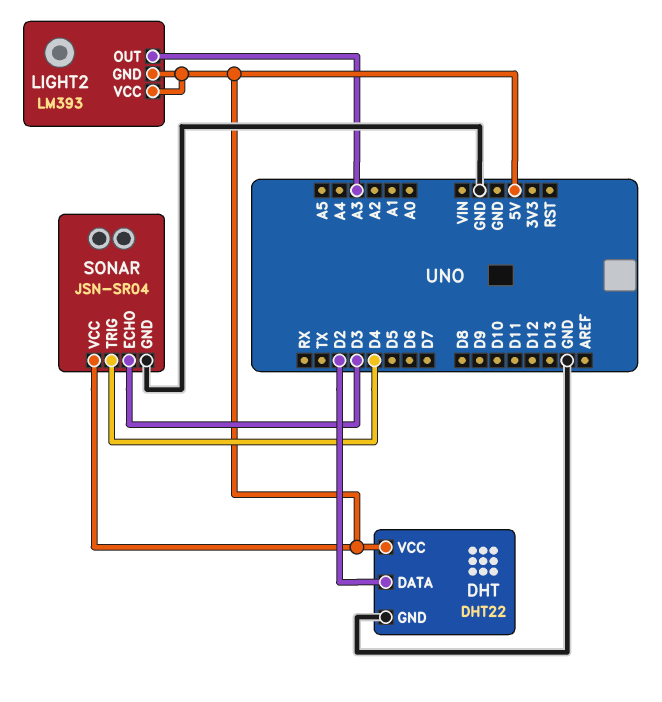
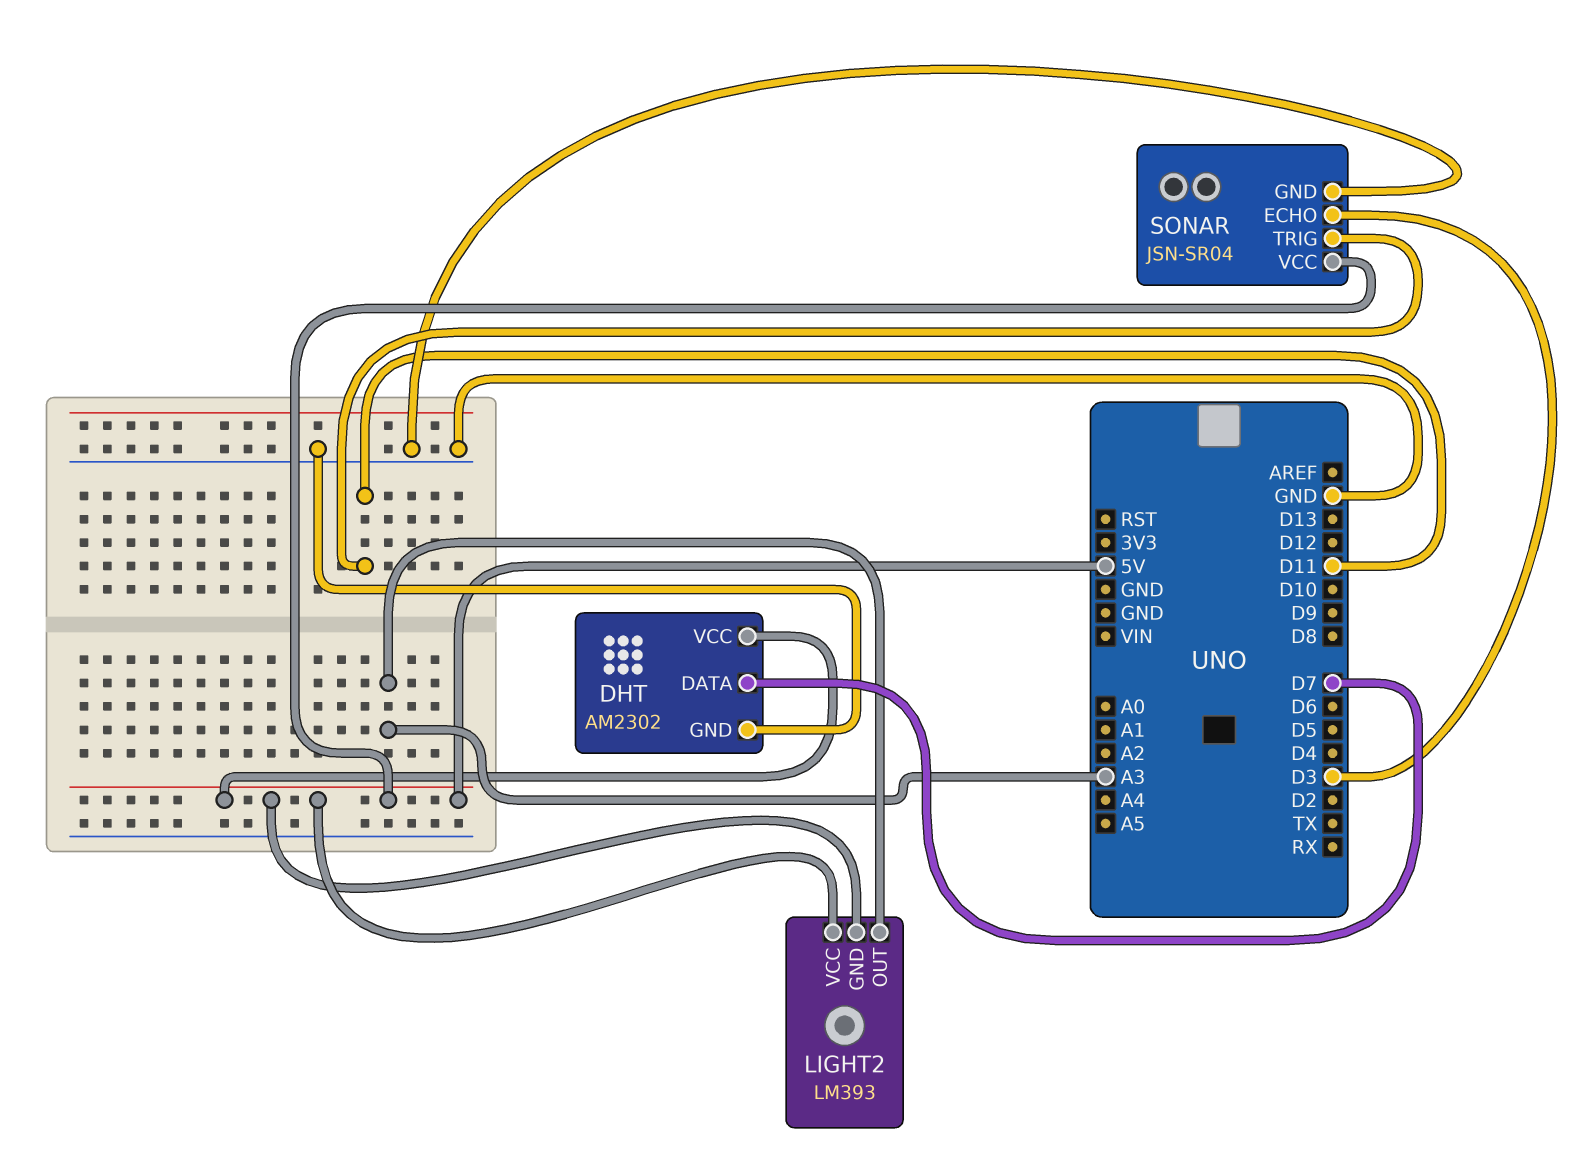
DHT: DHT22 -> AM2302
DHT pin DATA: D2 -> D7
SONAR pin TRIG: D4 -> D11

